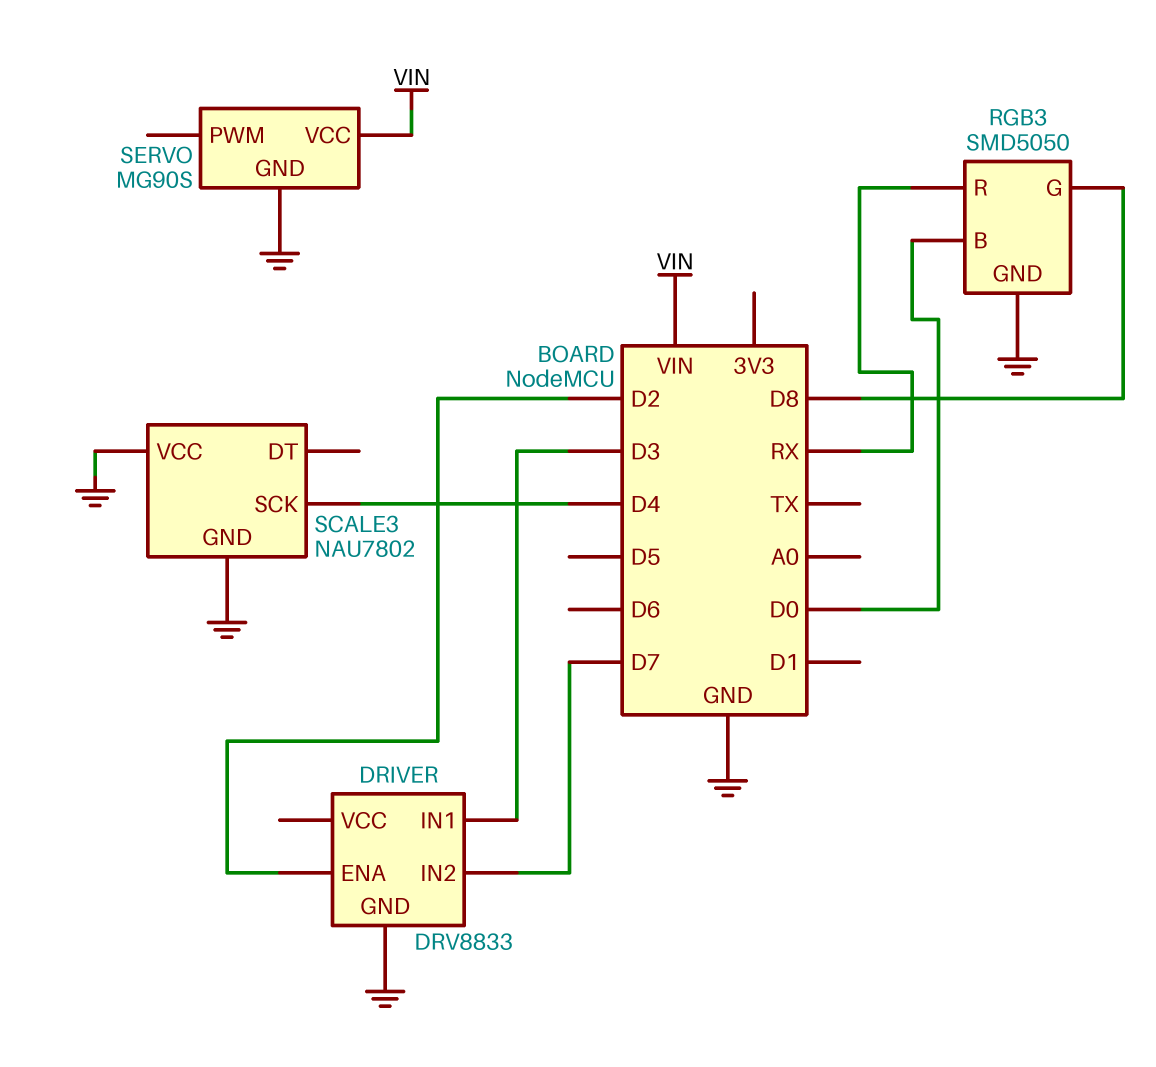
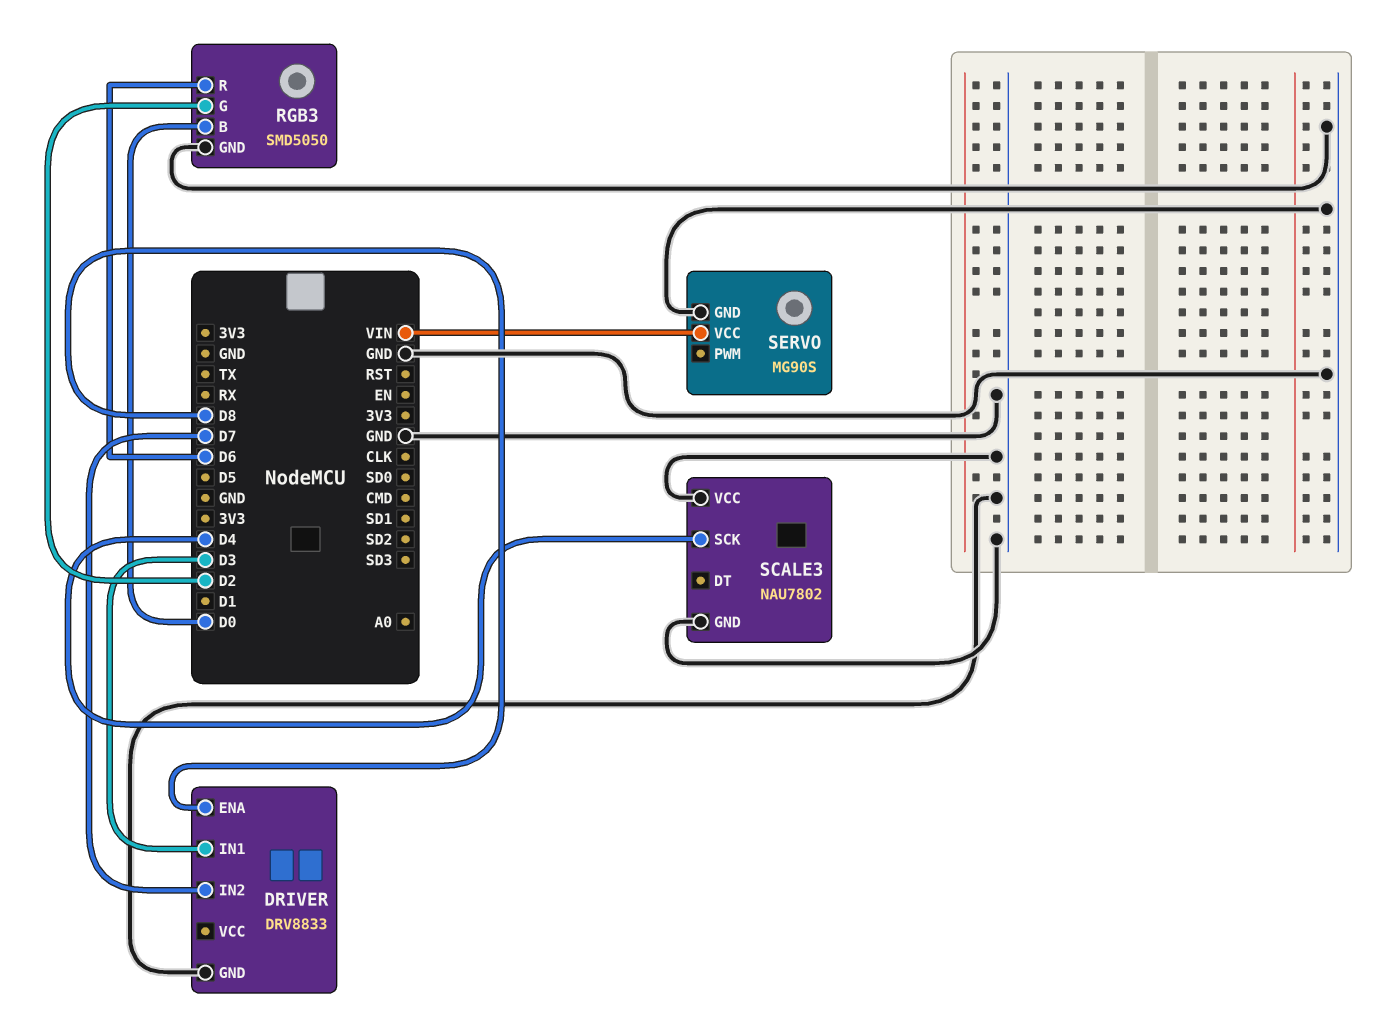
DRIVER pin ENA: D2 -> D8
RGB3 pin G: D8 -> D2
RGB3 pin R: RX -> D6

